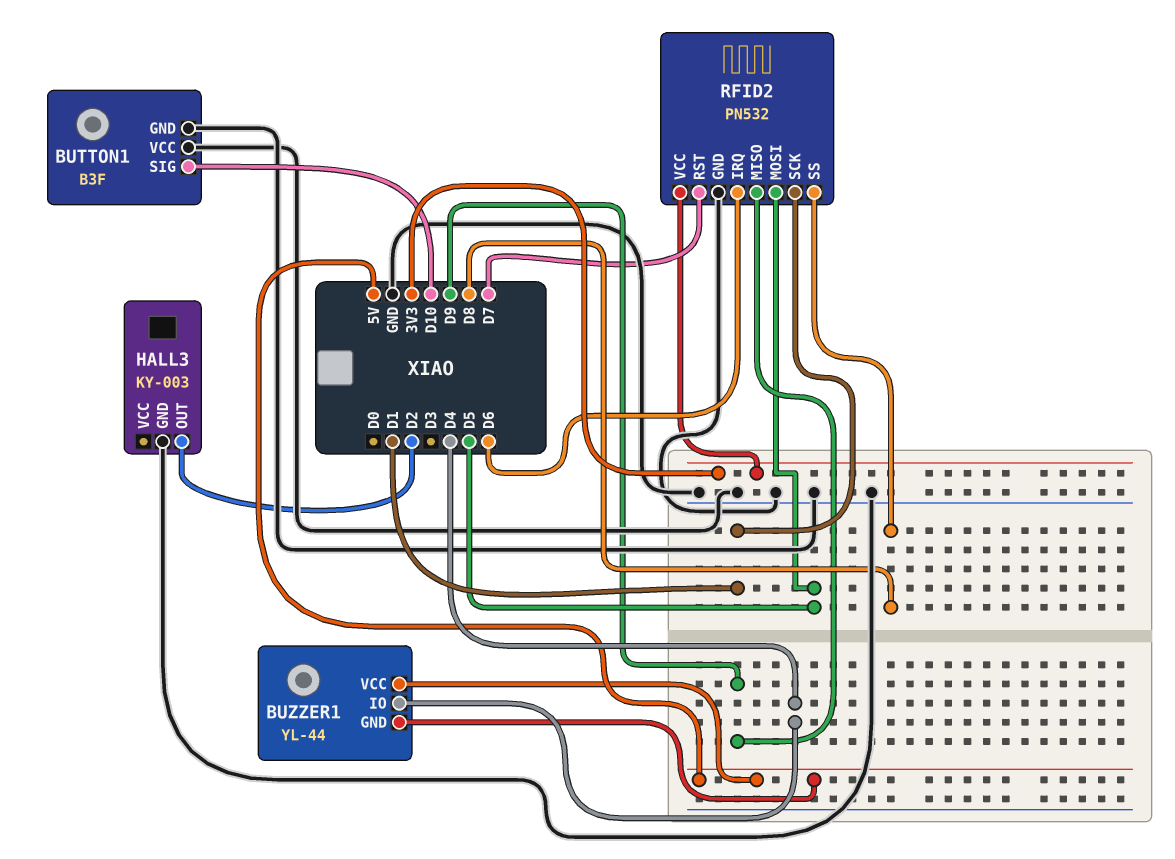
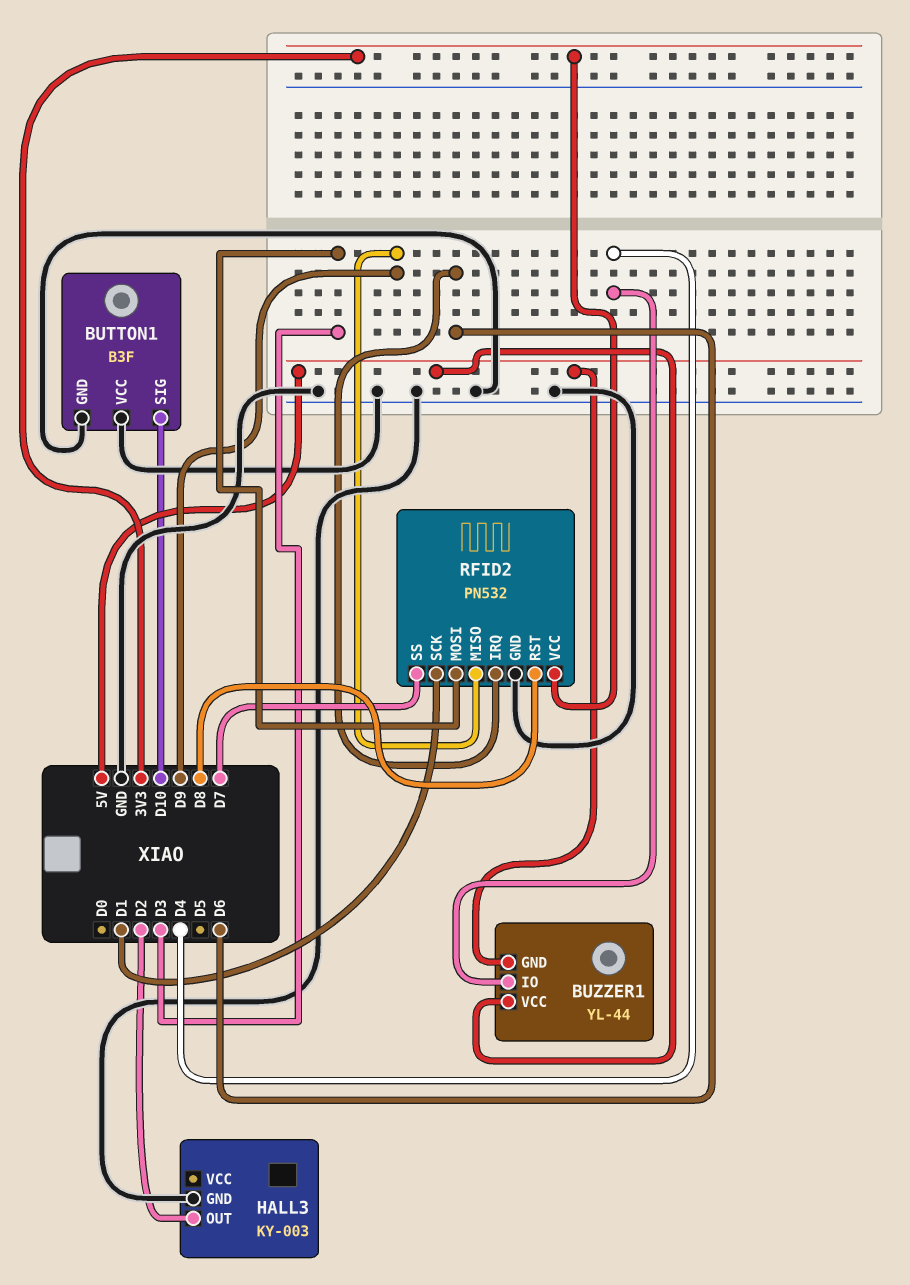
RFID2 pin MOSI: D5 -> D3
RFID2 pin RST: D7 -> D8
RFID2 pin SS: D8 -> D7

